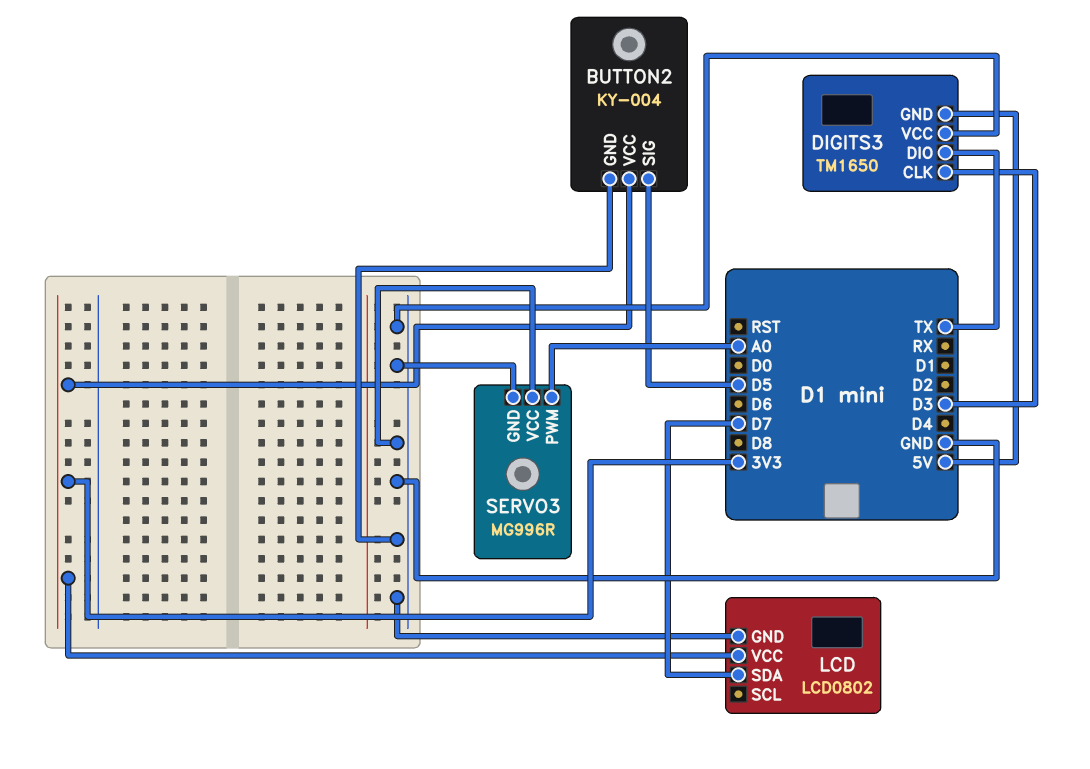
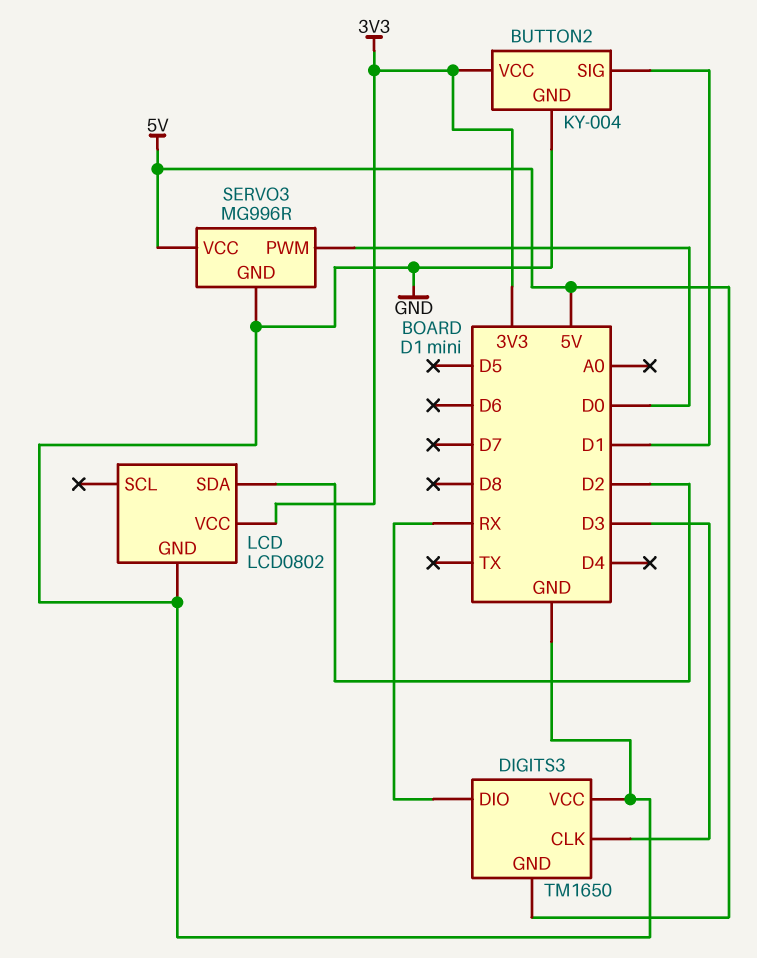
BUTTON2 pin SIG: D5 -> D1
DIGITS3 pin DIO: TX -> RX
LCD pin SDA: D7 -> D2
SERVO3 pin PWM: A0 -> D0
SERVO3 pin VCC: GND -> 5V

